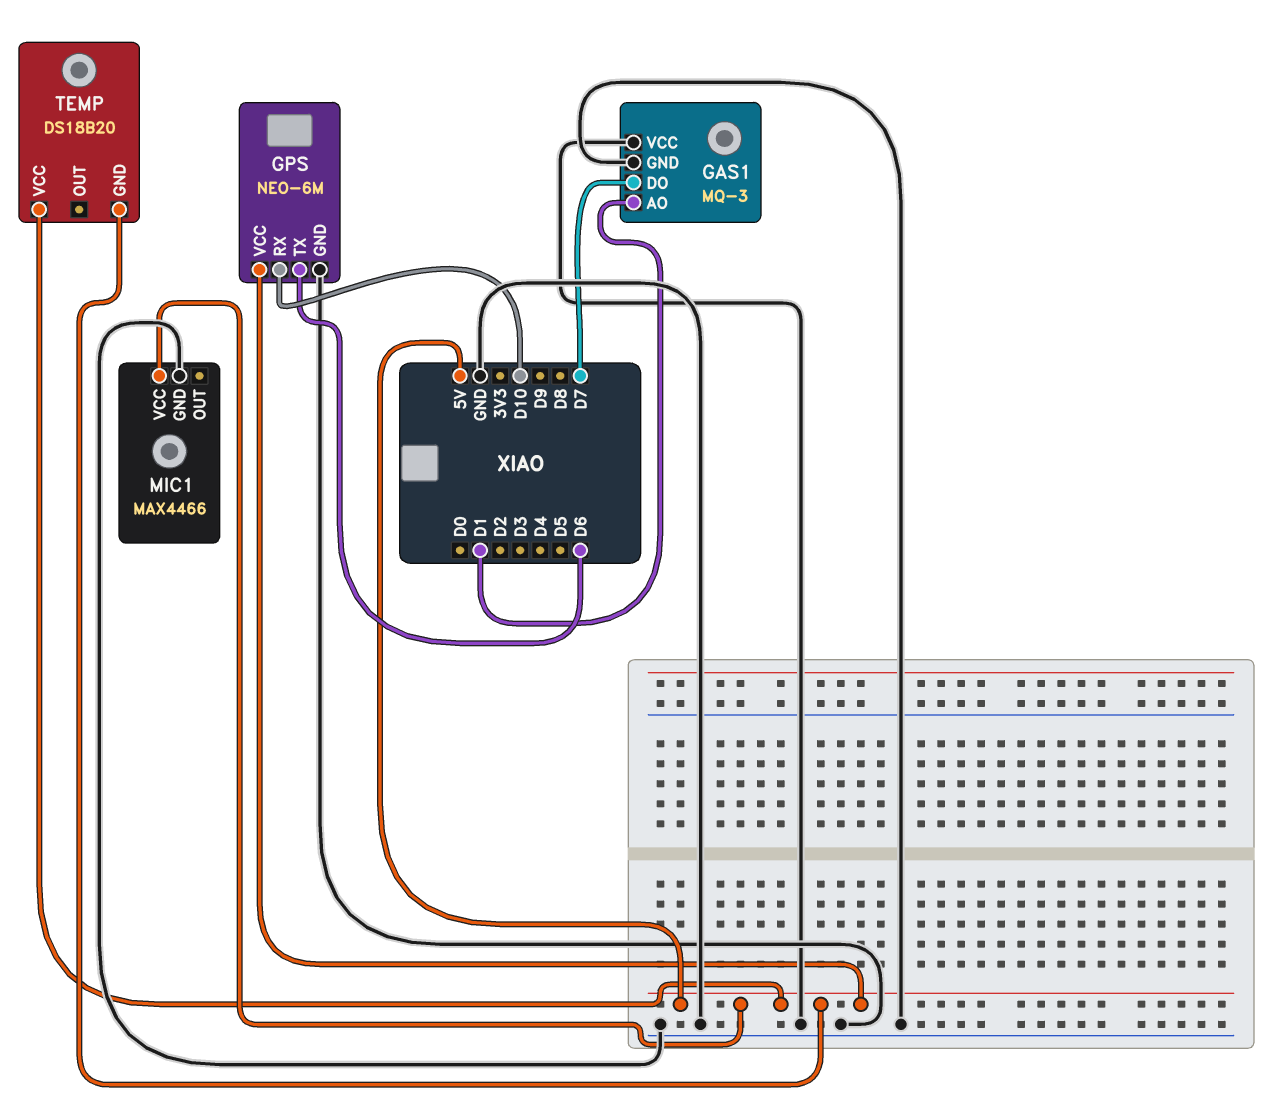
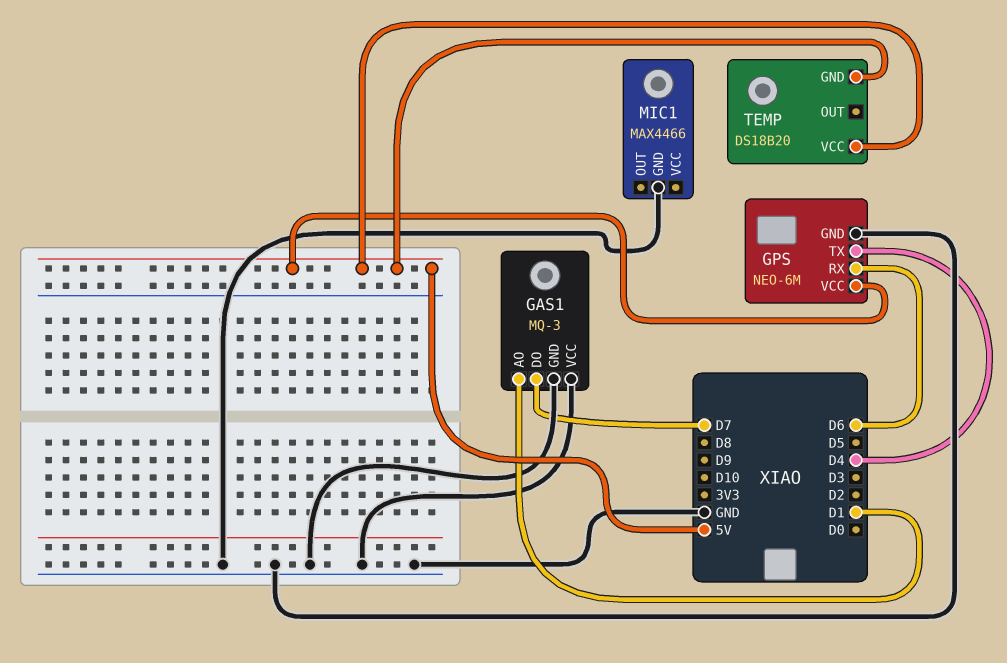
GPS pin RX: D10 -> D6
GPS pin TX: D6 -> D4
MIC1 pin VCC: 5V -> none

